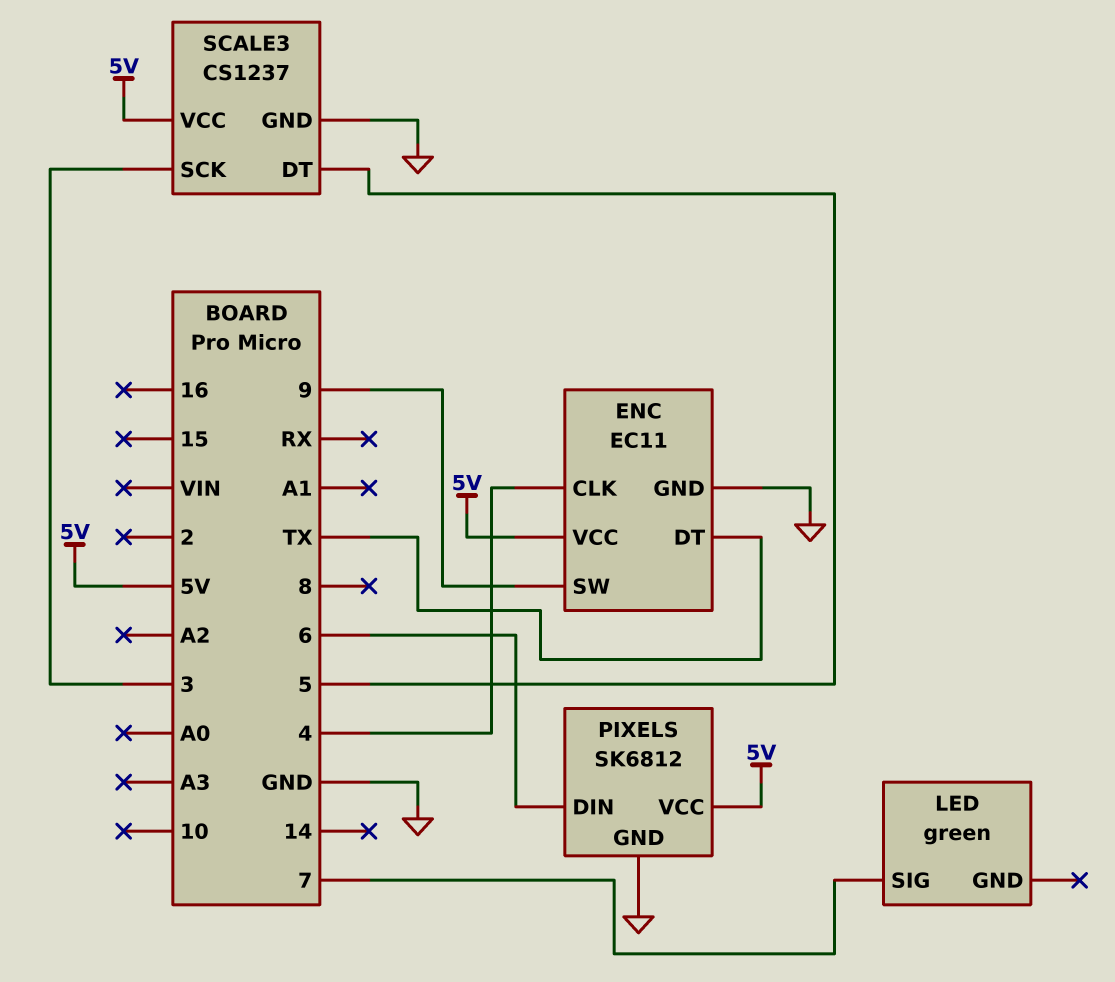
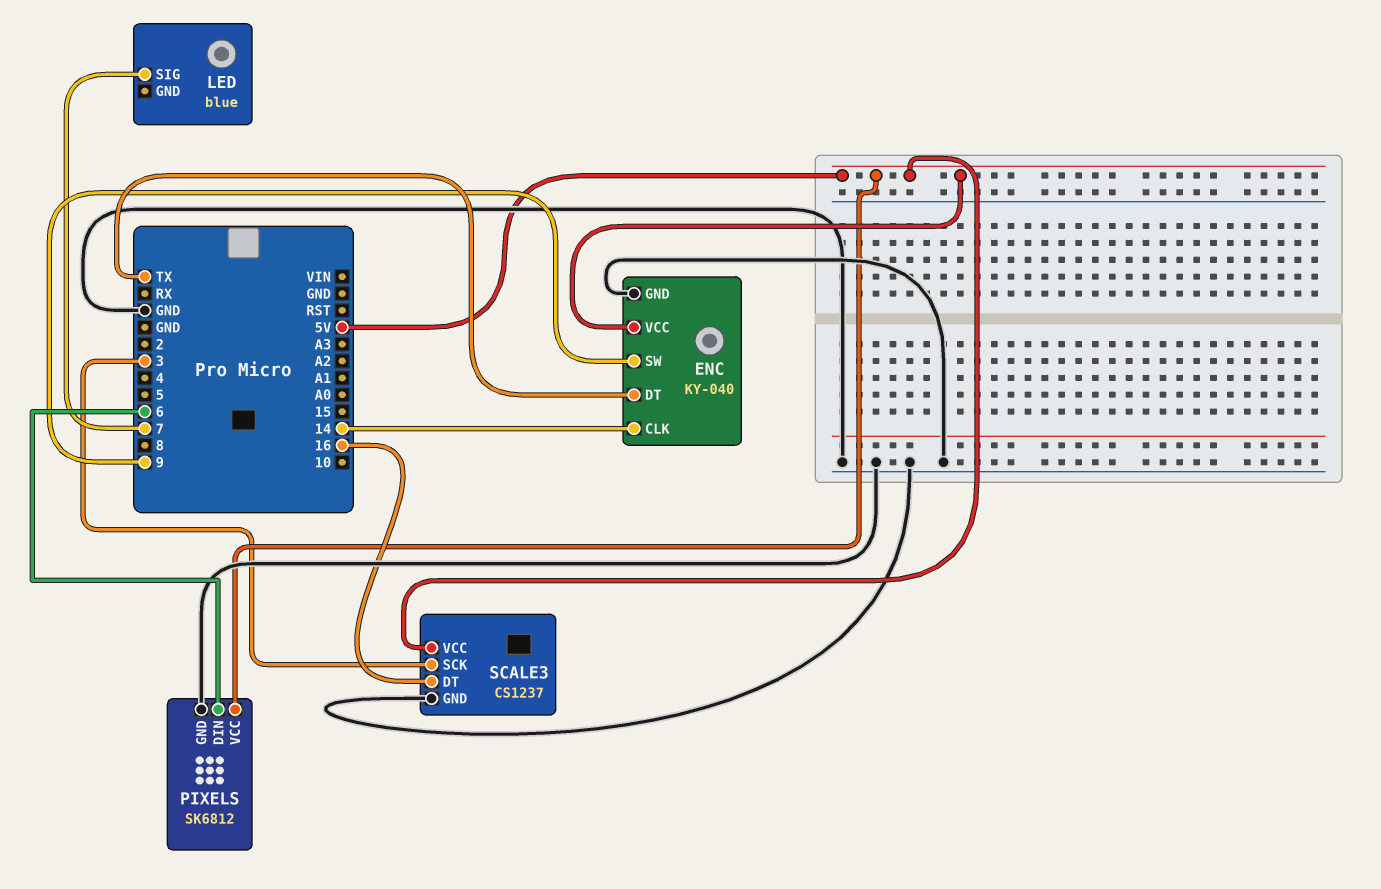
ENC: EC11 -> KY-040
ENC pin CLK: 4 -> 14
LED: green -> blue
SCALE3 pin DT: 5 -> 16

